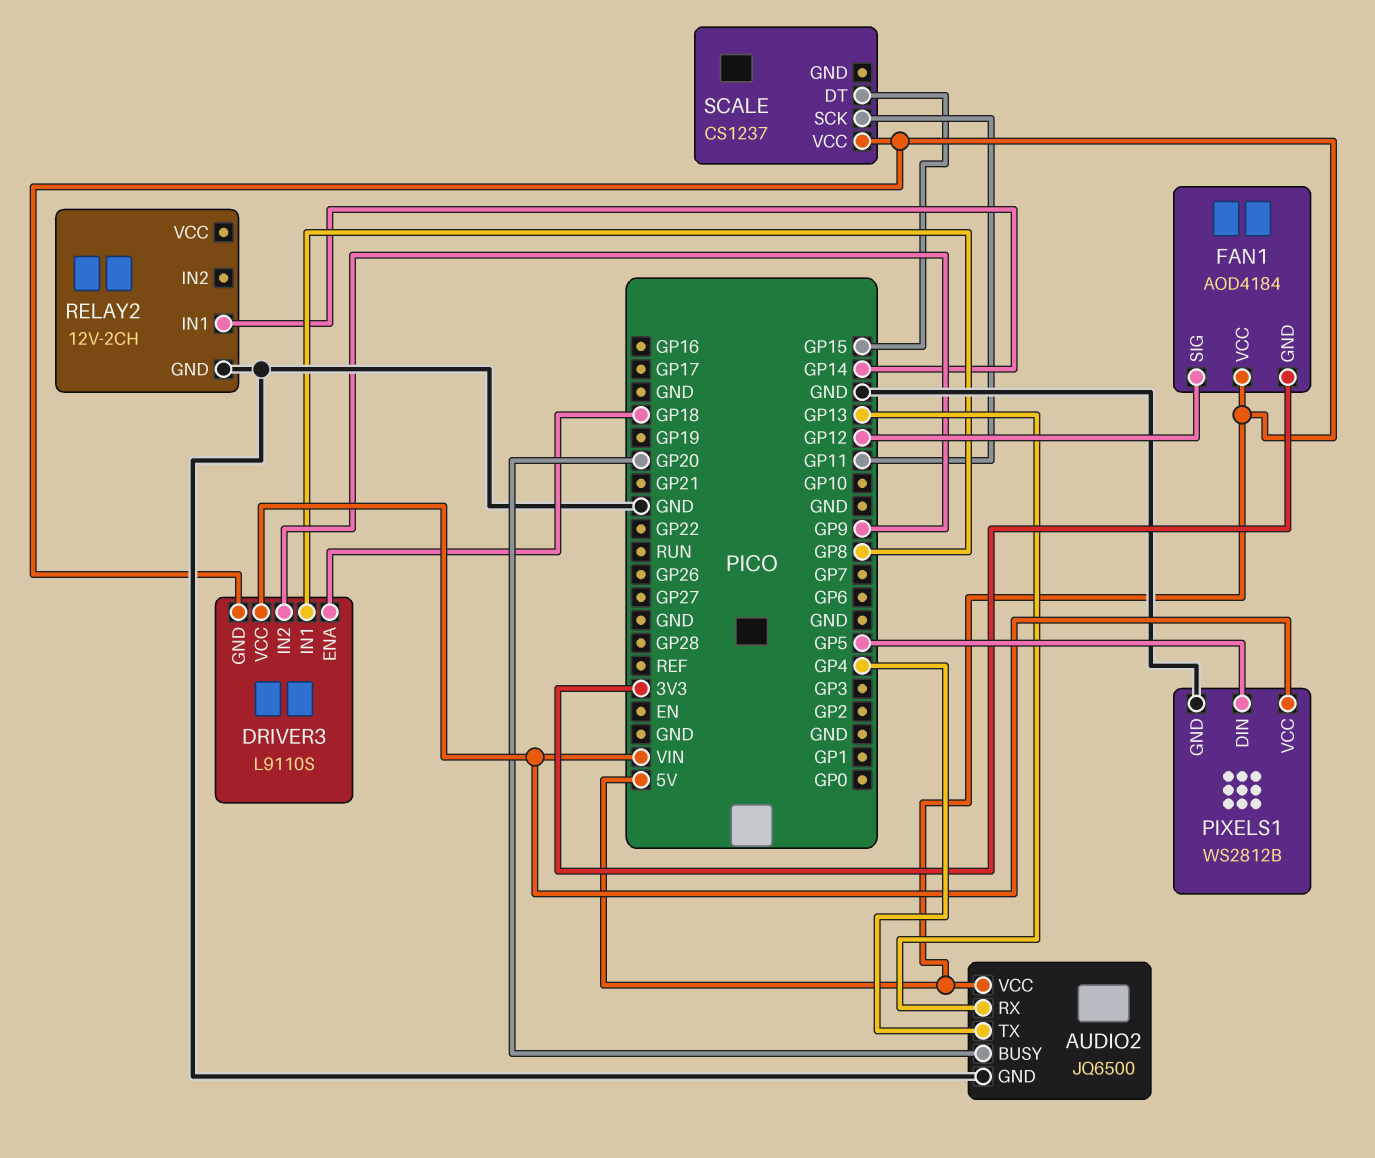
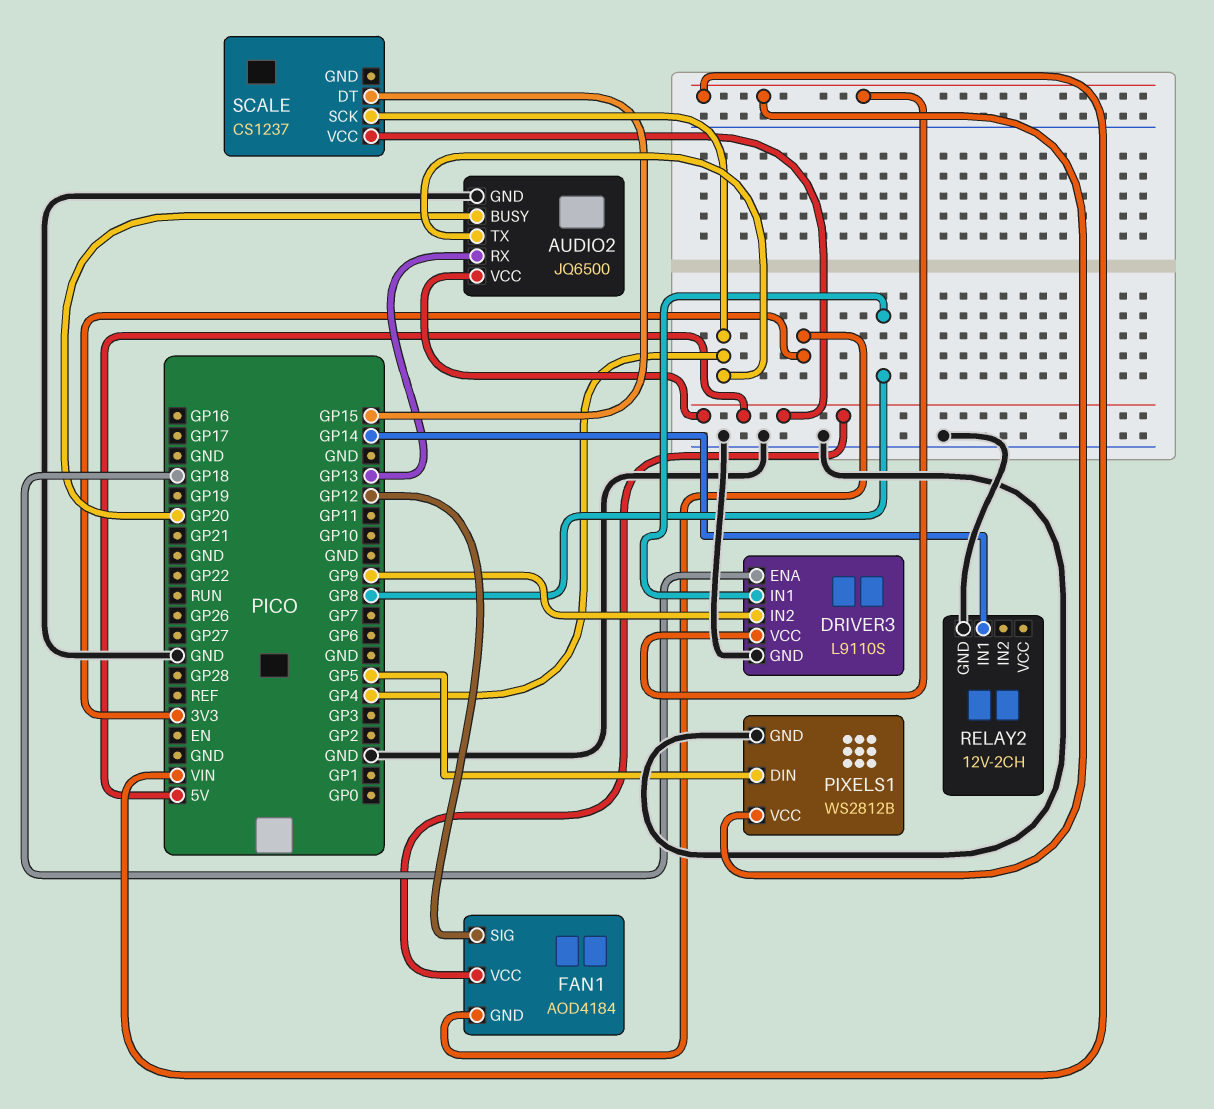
DRIVER3 pin GND: 5V -> GND
SCALE pin SCK: GP11 -> GP4

